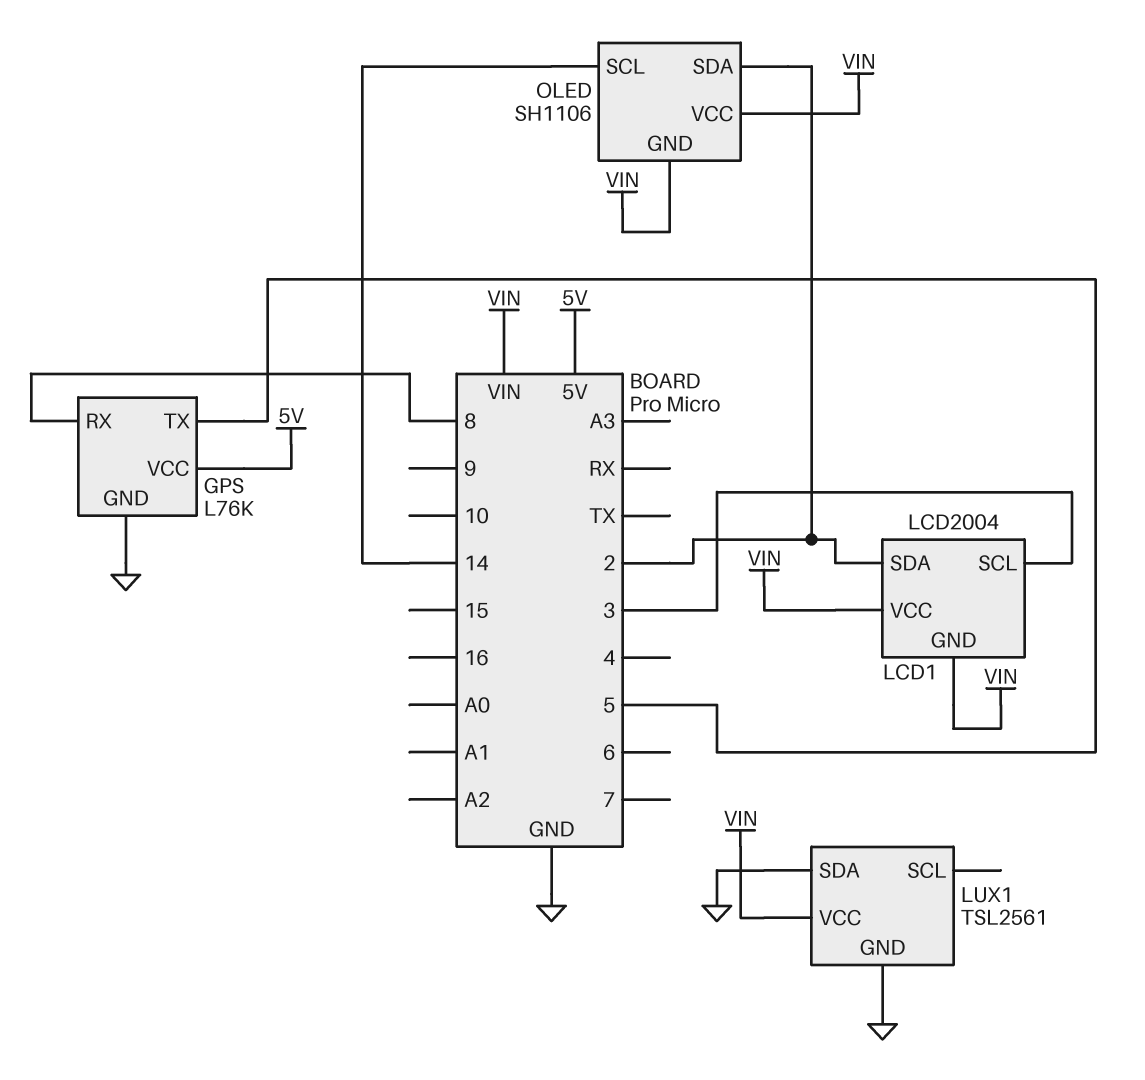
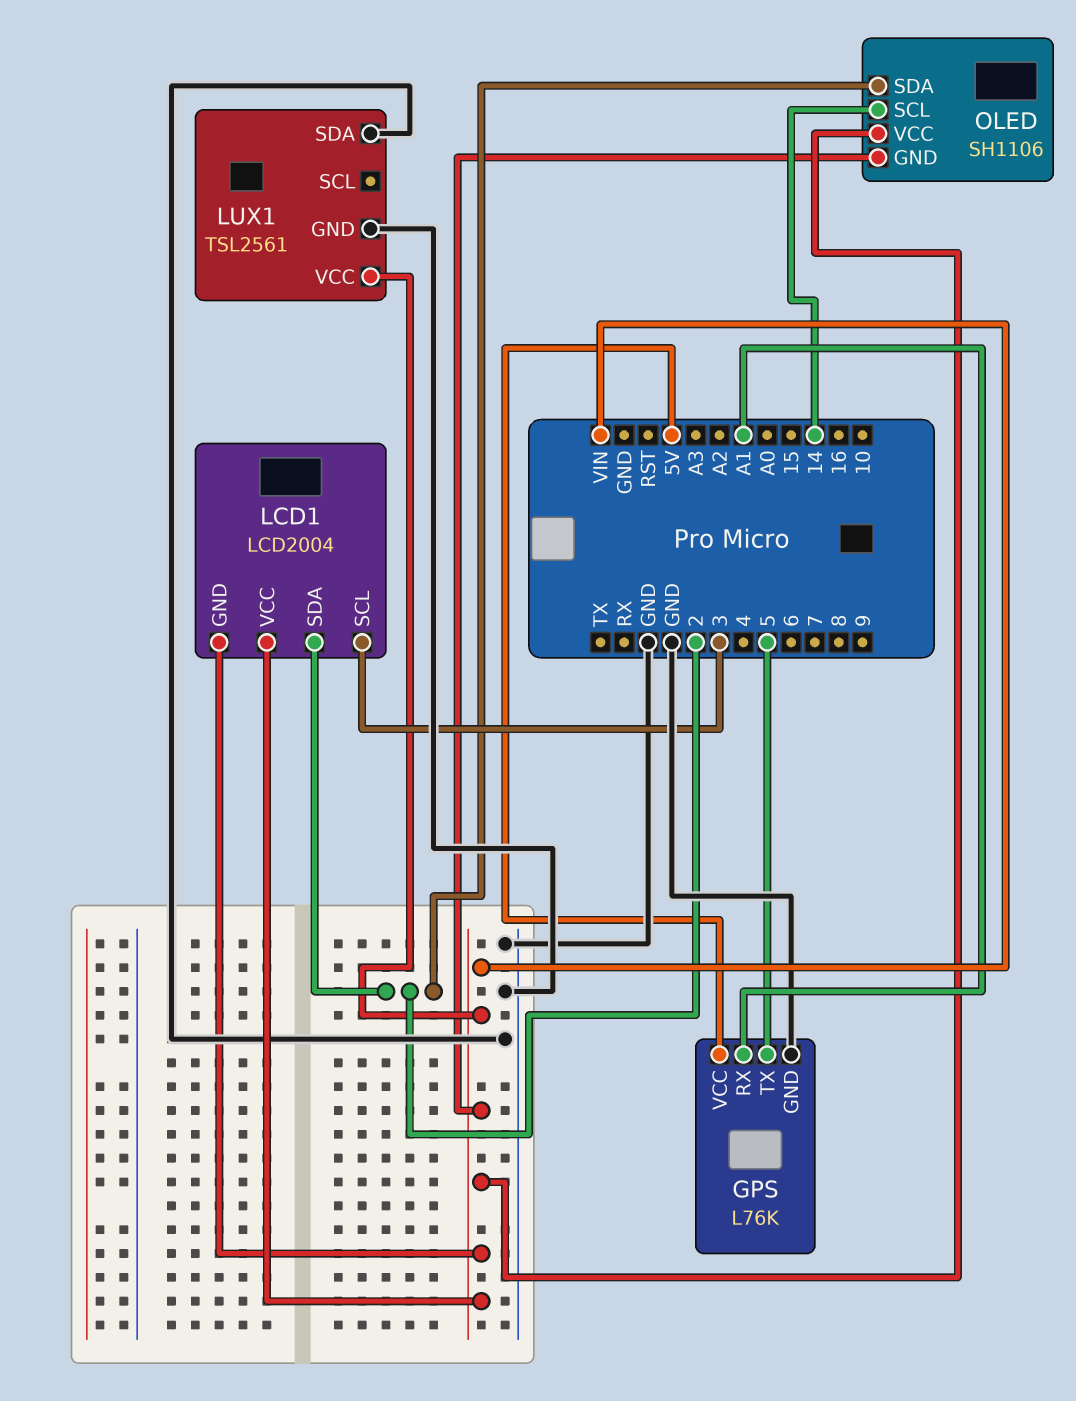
GPS pin RX: 8 -> A1

